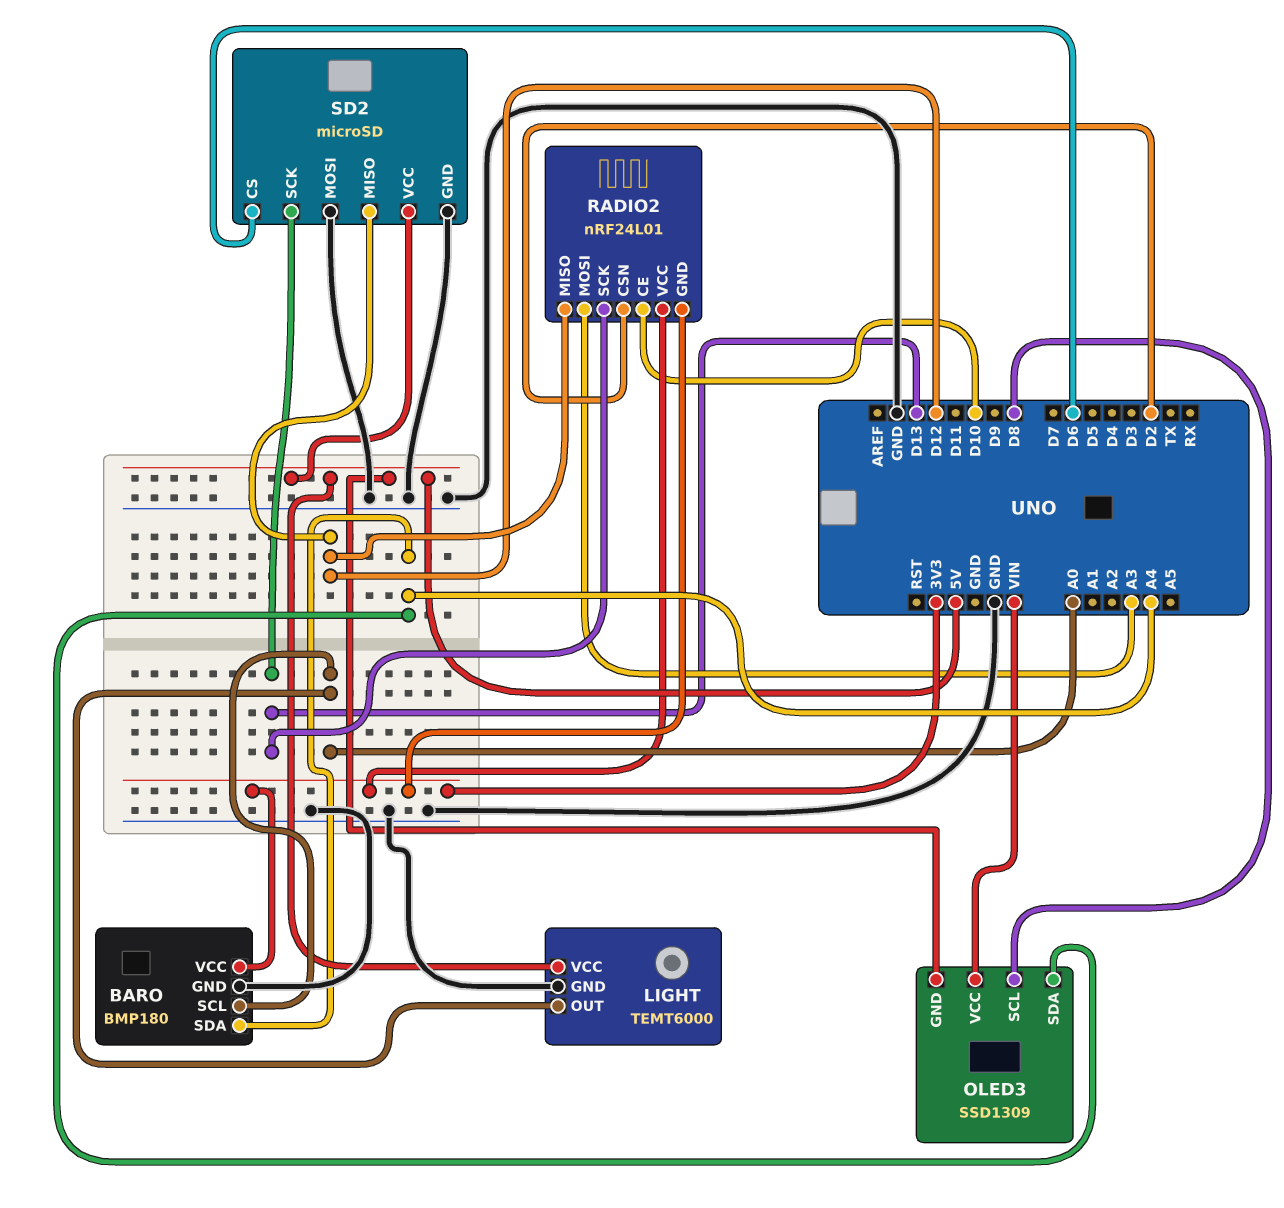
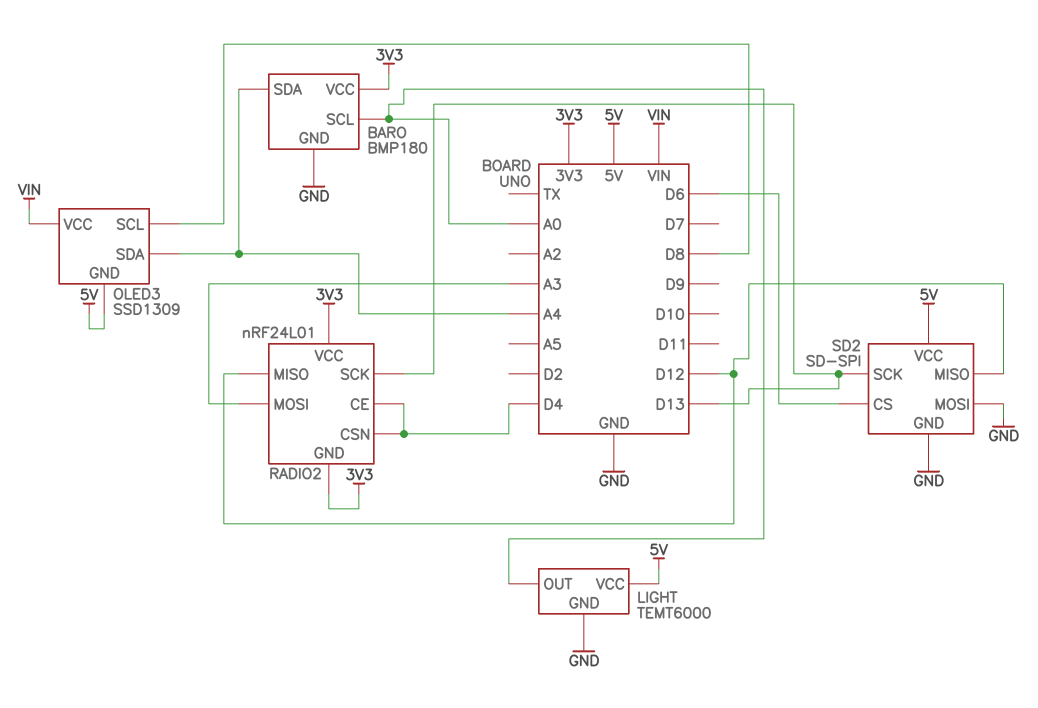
RADIO2 pin CE: D10 -> D4
RADIO2 pin CSN: D2 -> D4
SD2: microSD -> SD-SPI

